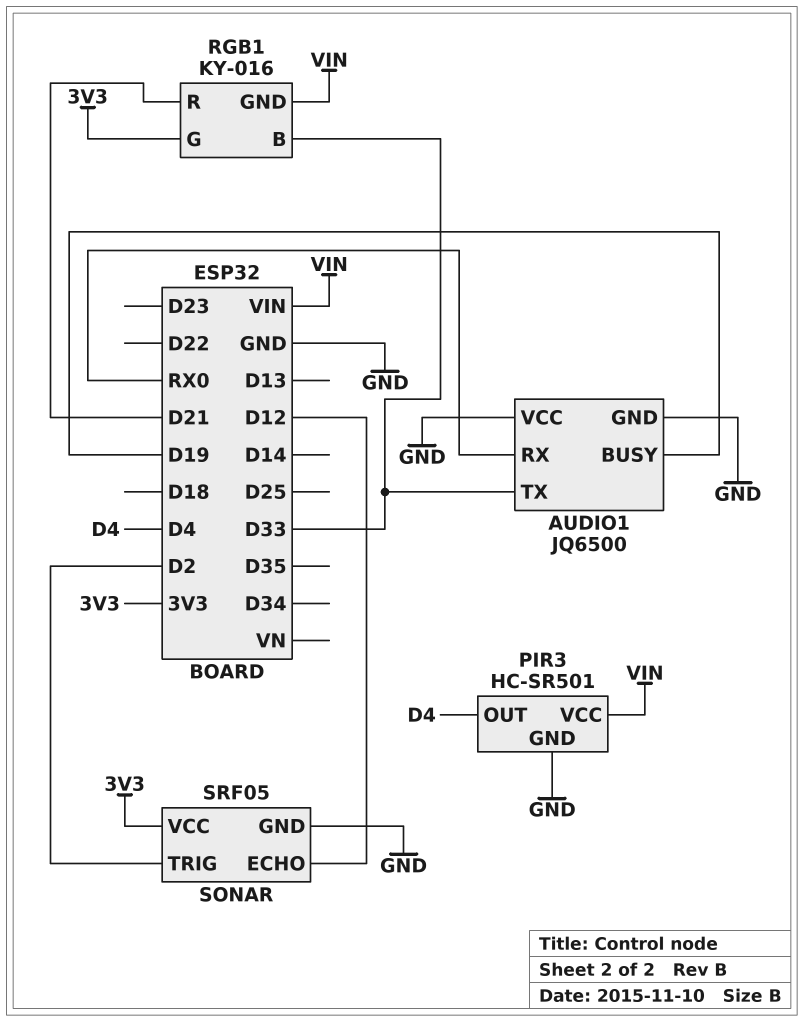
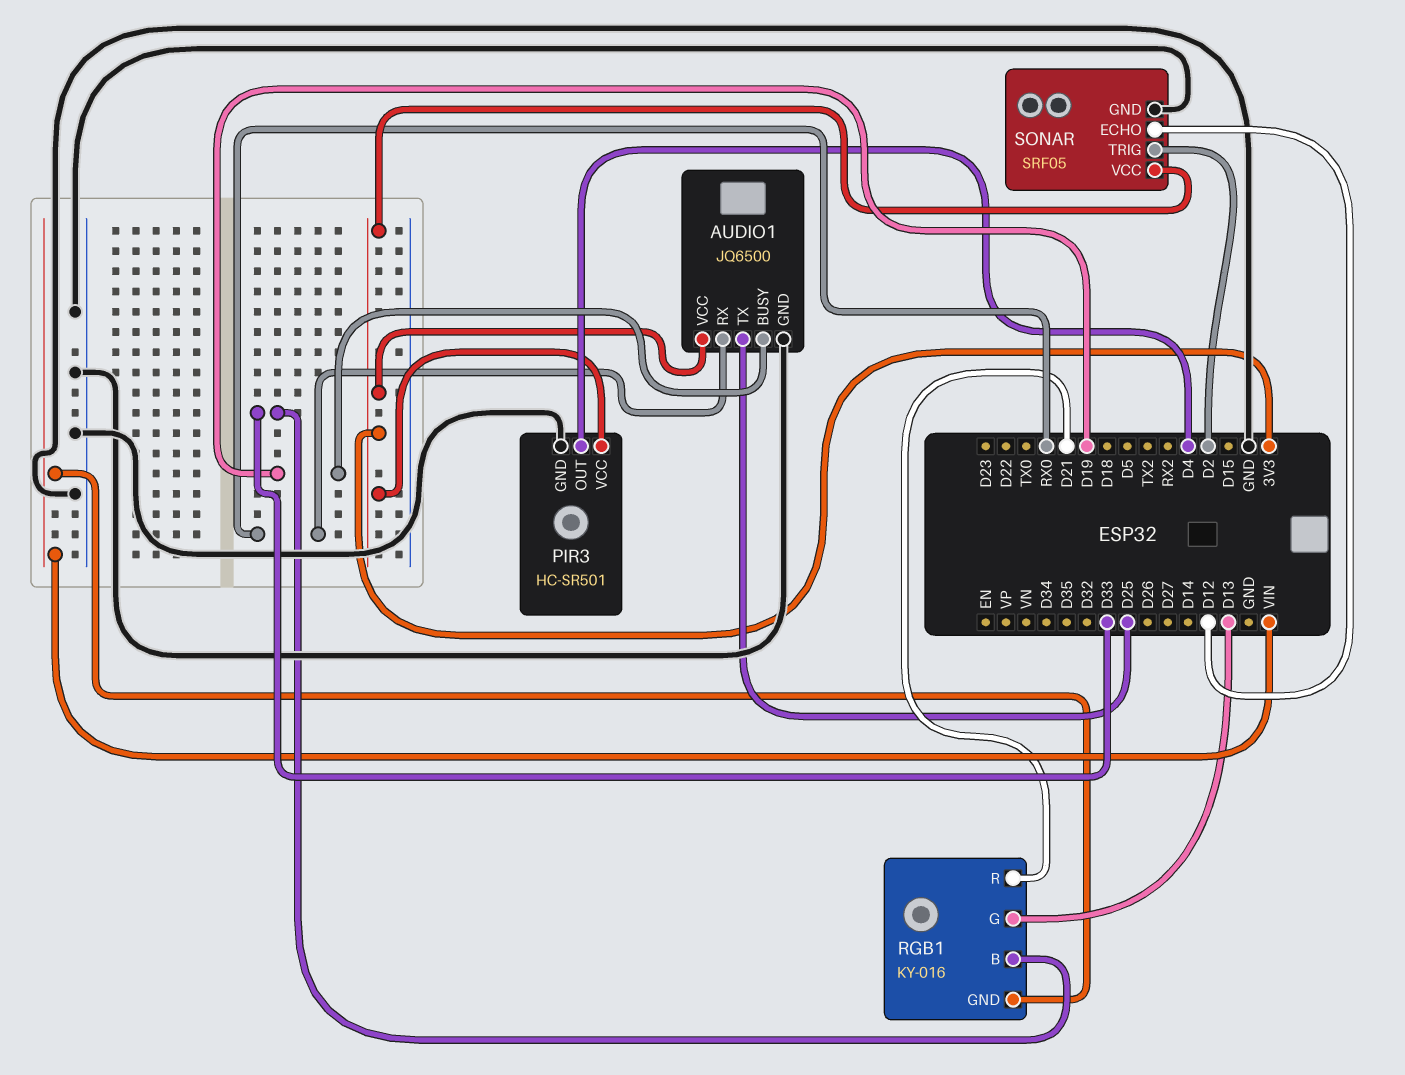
AUDIO1 pin TX: D33 -> D25
AUDIO1 pin VCC: GND -> 3V3
PIR3 pin VCC: VIN -> 3V3
RGB1 pin G: 3V3 -> D13

